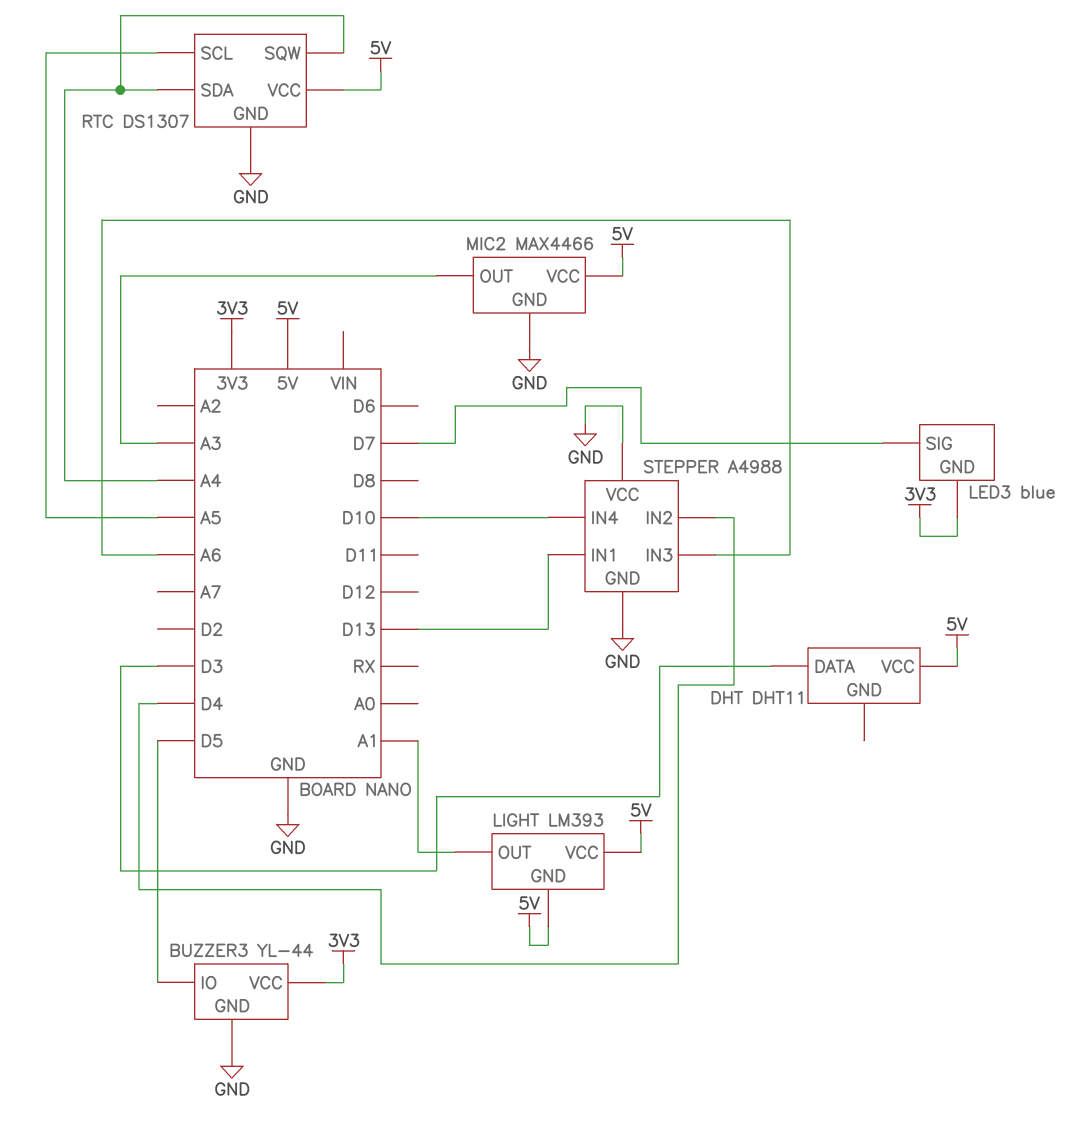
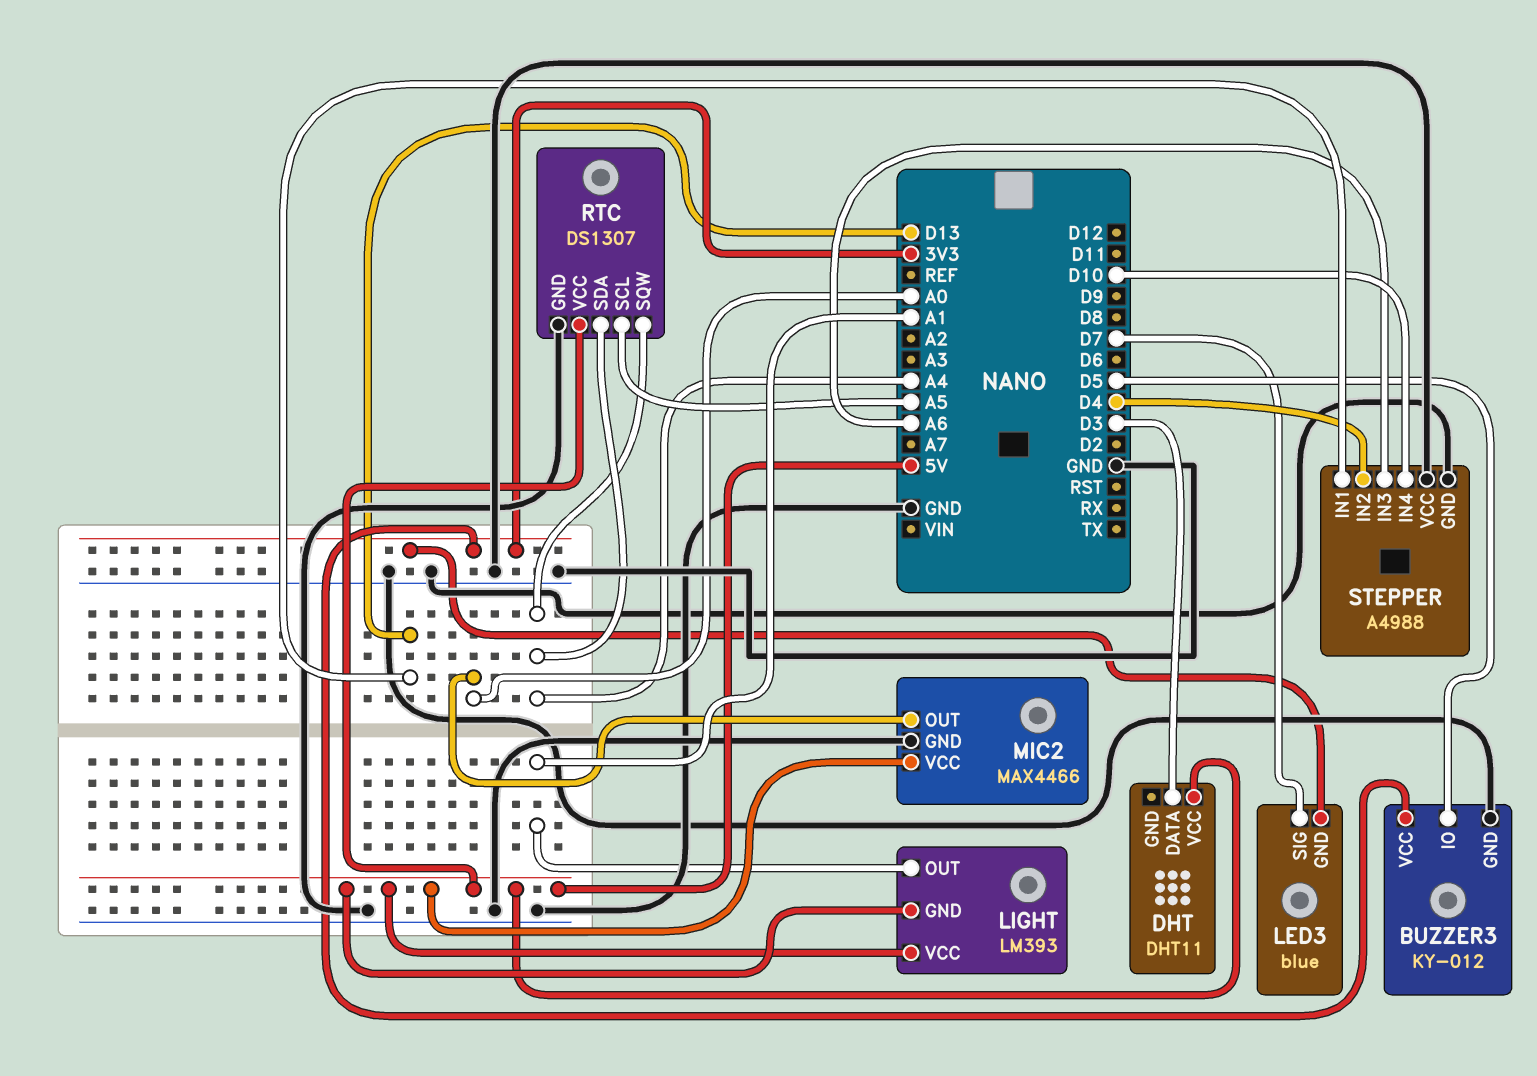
BUZZER3: YL-44 -> KY-012
MIC2 pin OUT: A3 -> A0

